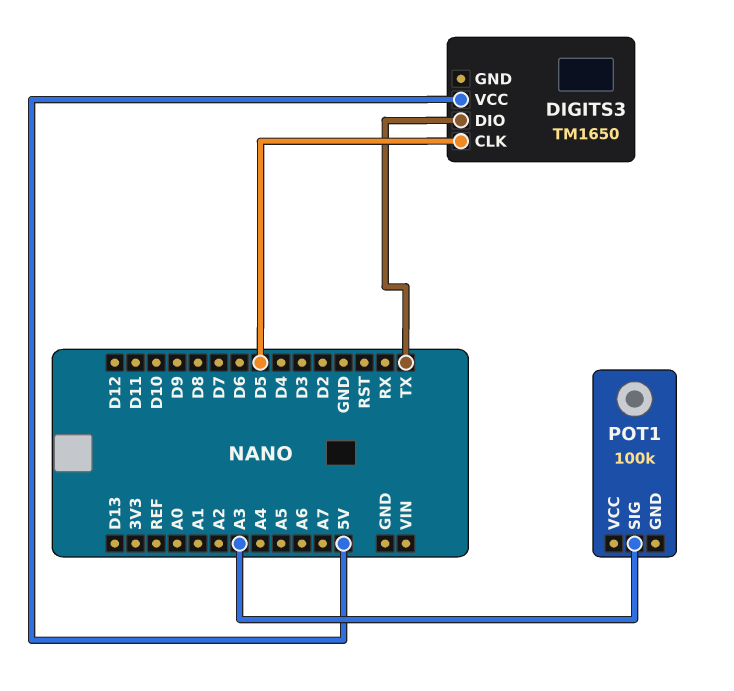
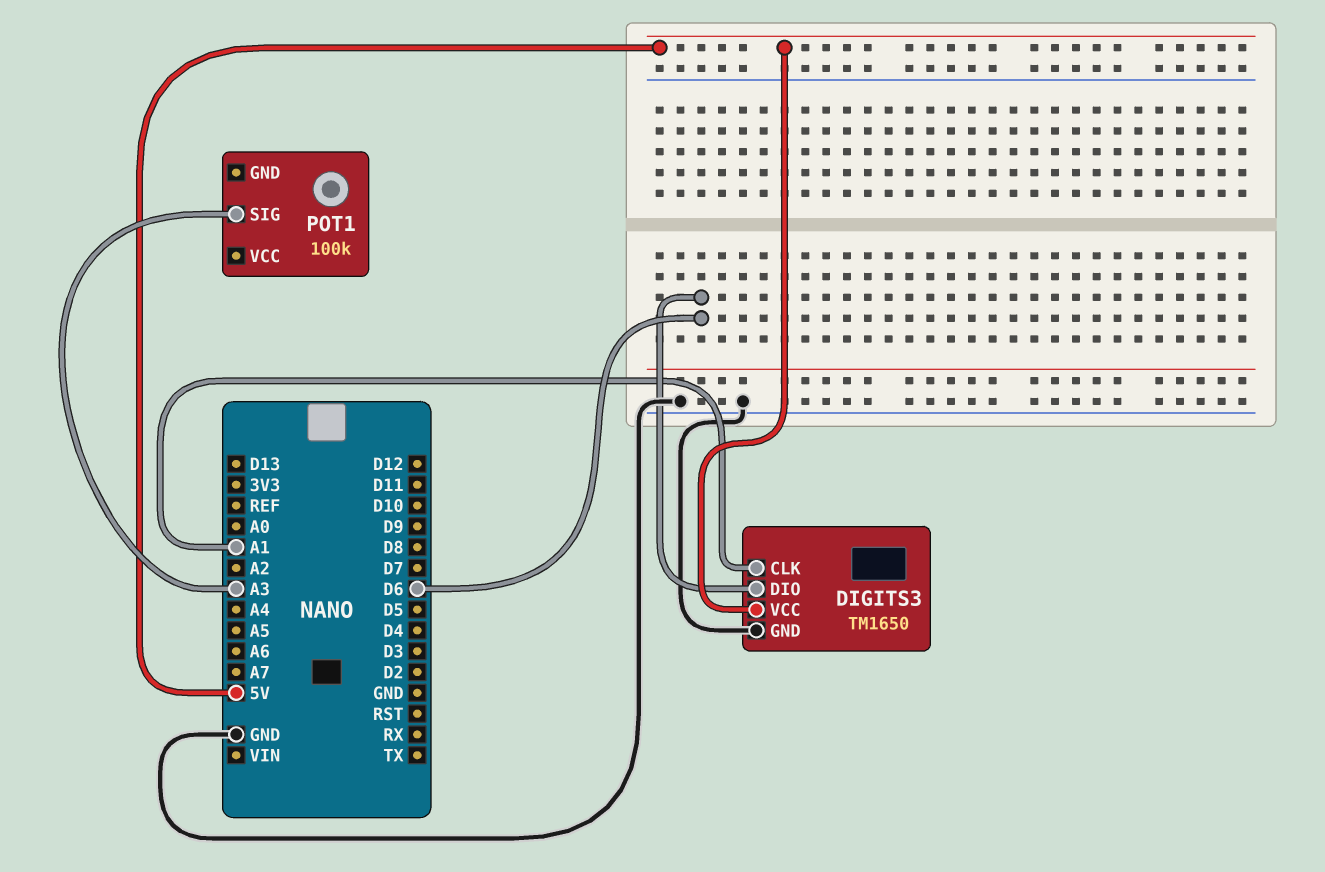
DIGITS3 pin CLK: D5 -> A1
DIGITS3 pin DIO: TX -> D6
DIGITS3 pin GND: none -> GND

